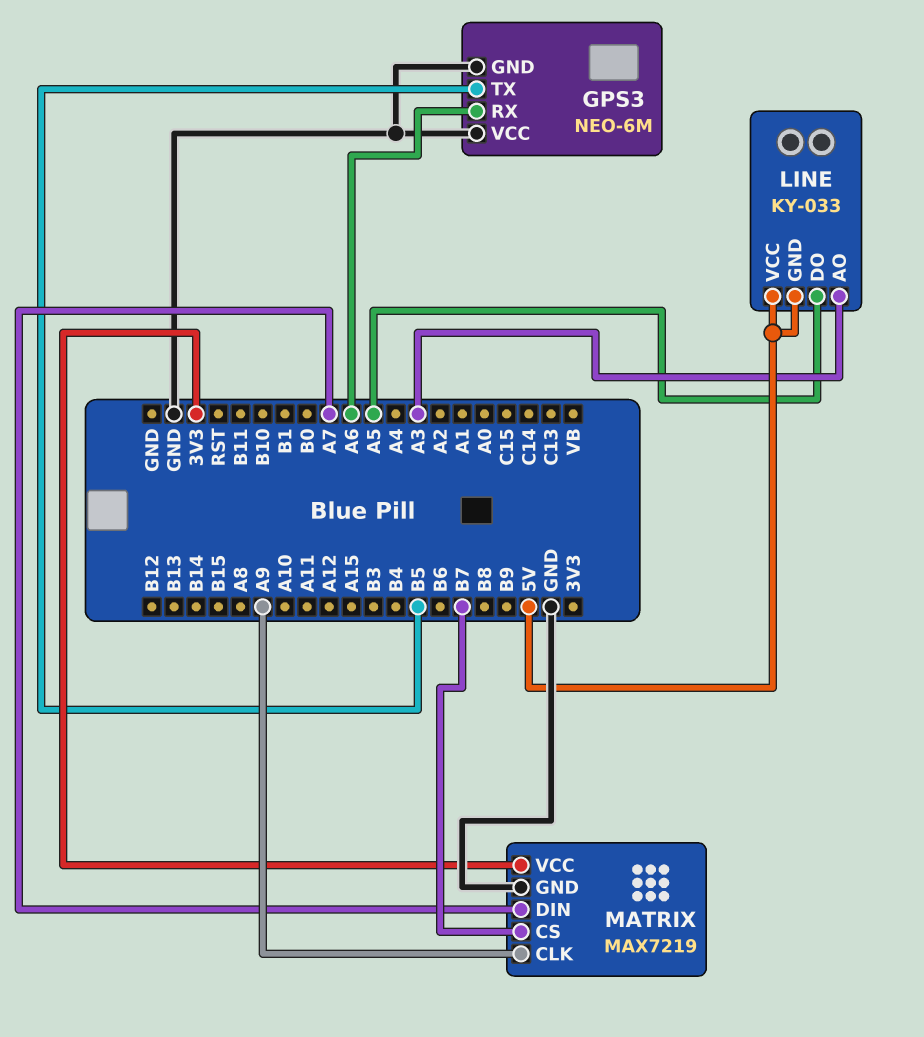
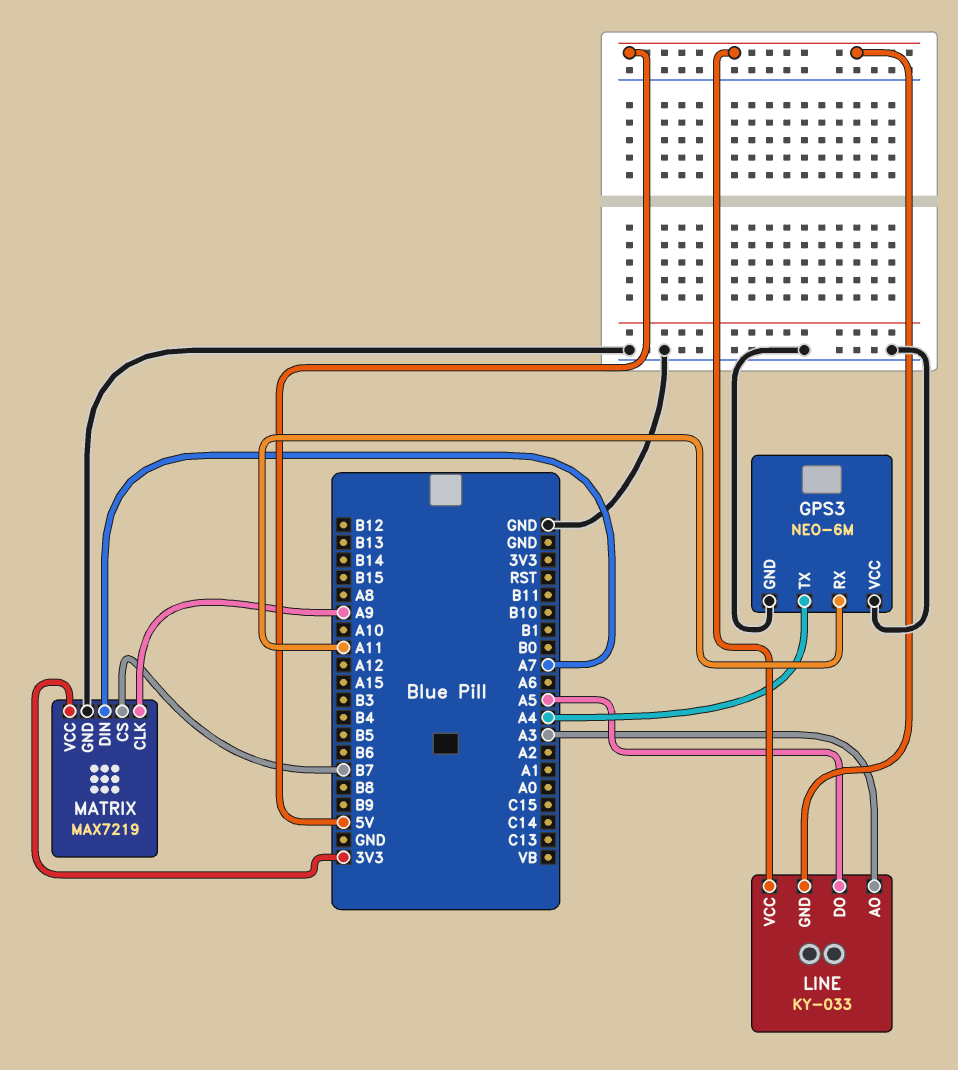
GPS3 pin RX: A6 -> A11
GPS3 pin TX: B5 -> A4

